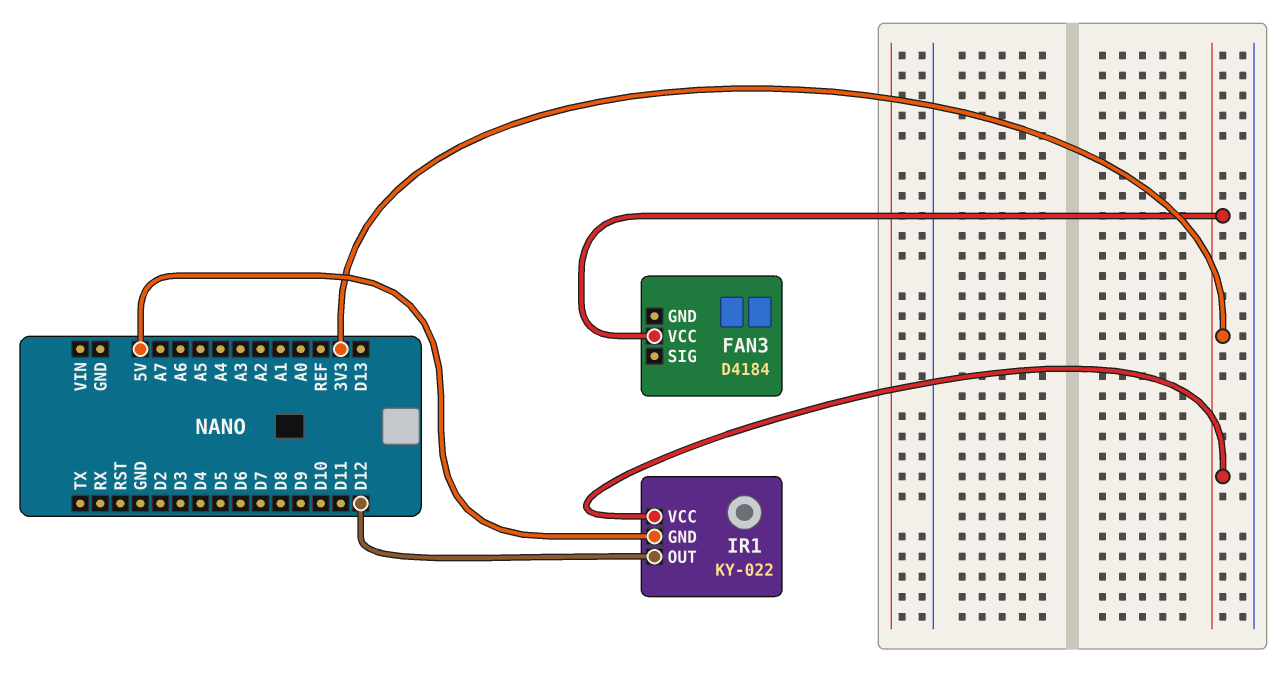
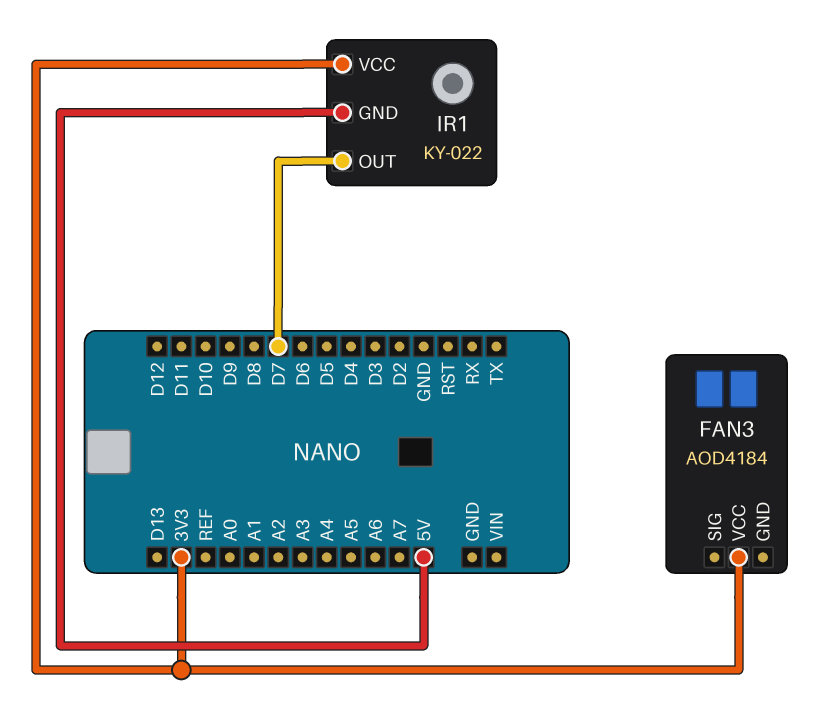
FAN3: D4184 -> AOD4184
IR1 pin OUT: D12 -> D7

